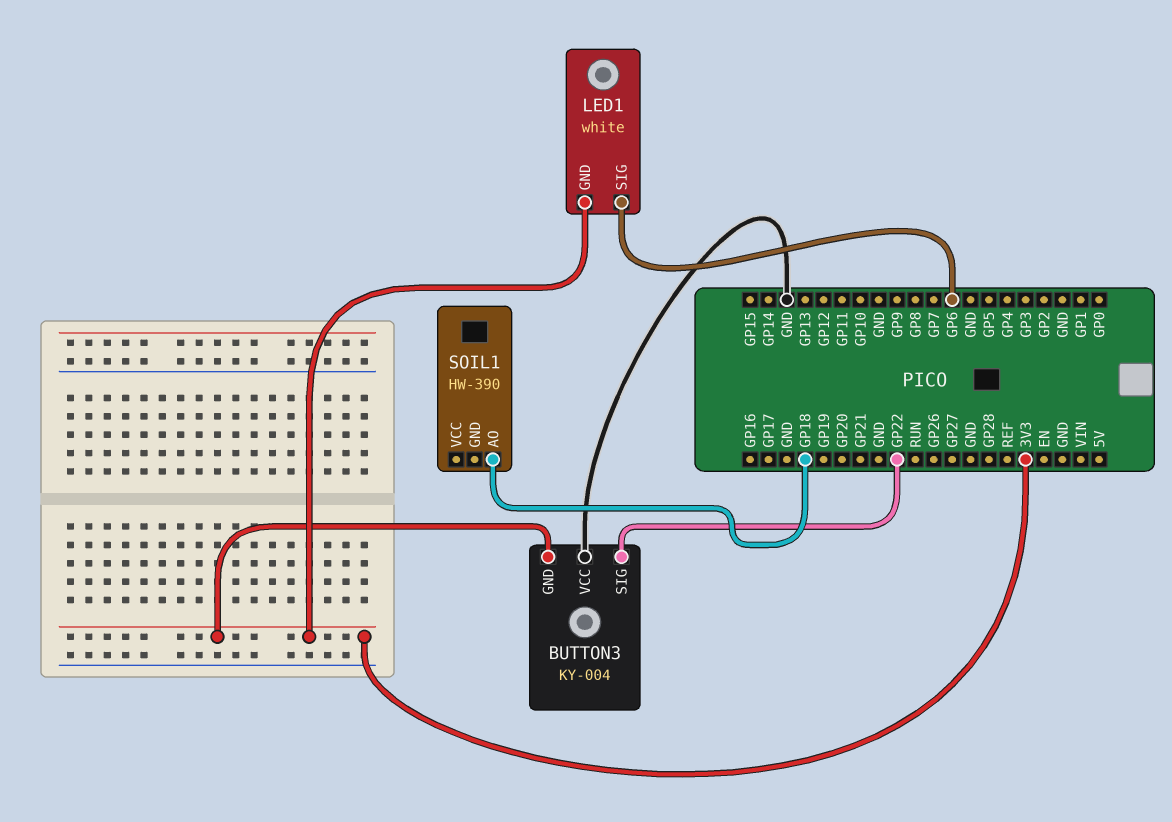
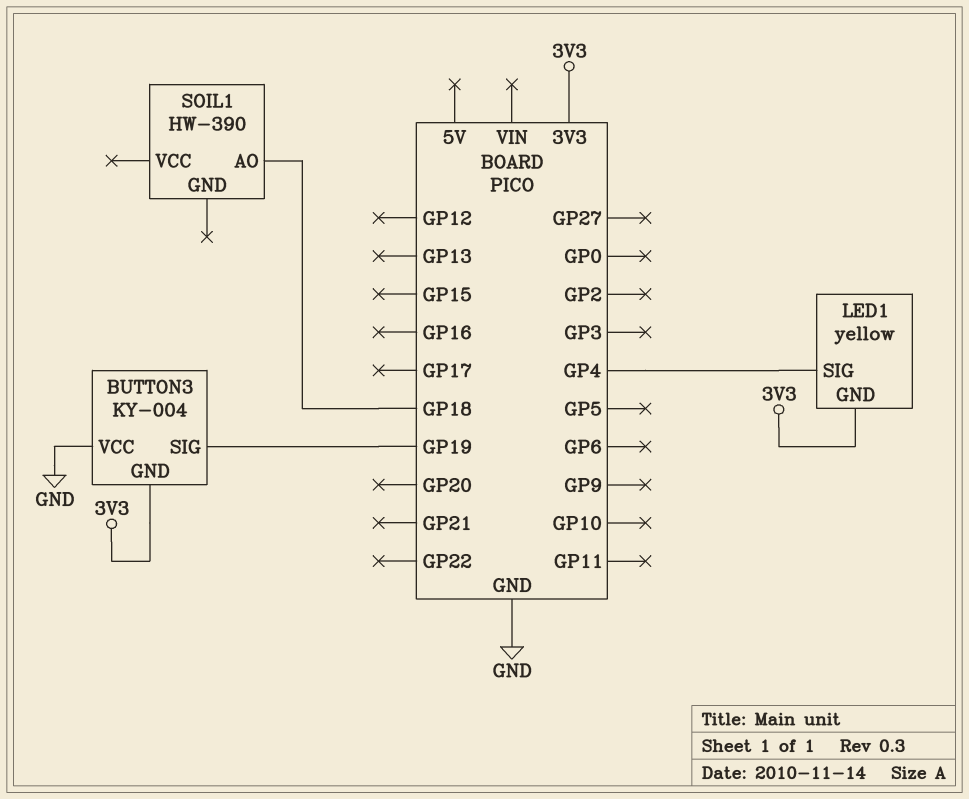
BUTTON3 pin SIG: GP22 -> GP19
LED1: white -> yellow
LED1 pin SIG: GP6 -> GP4

